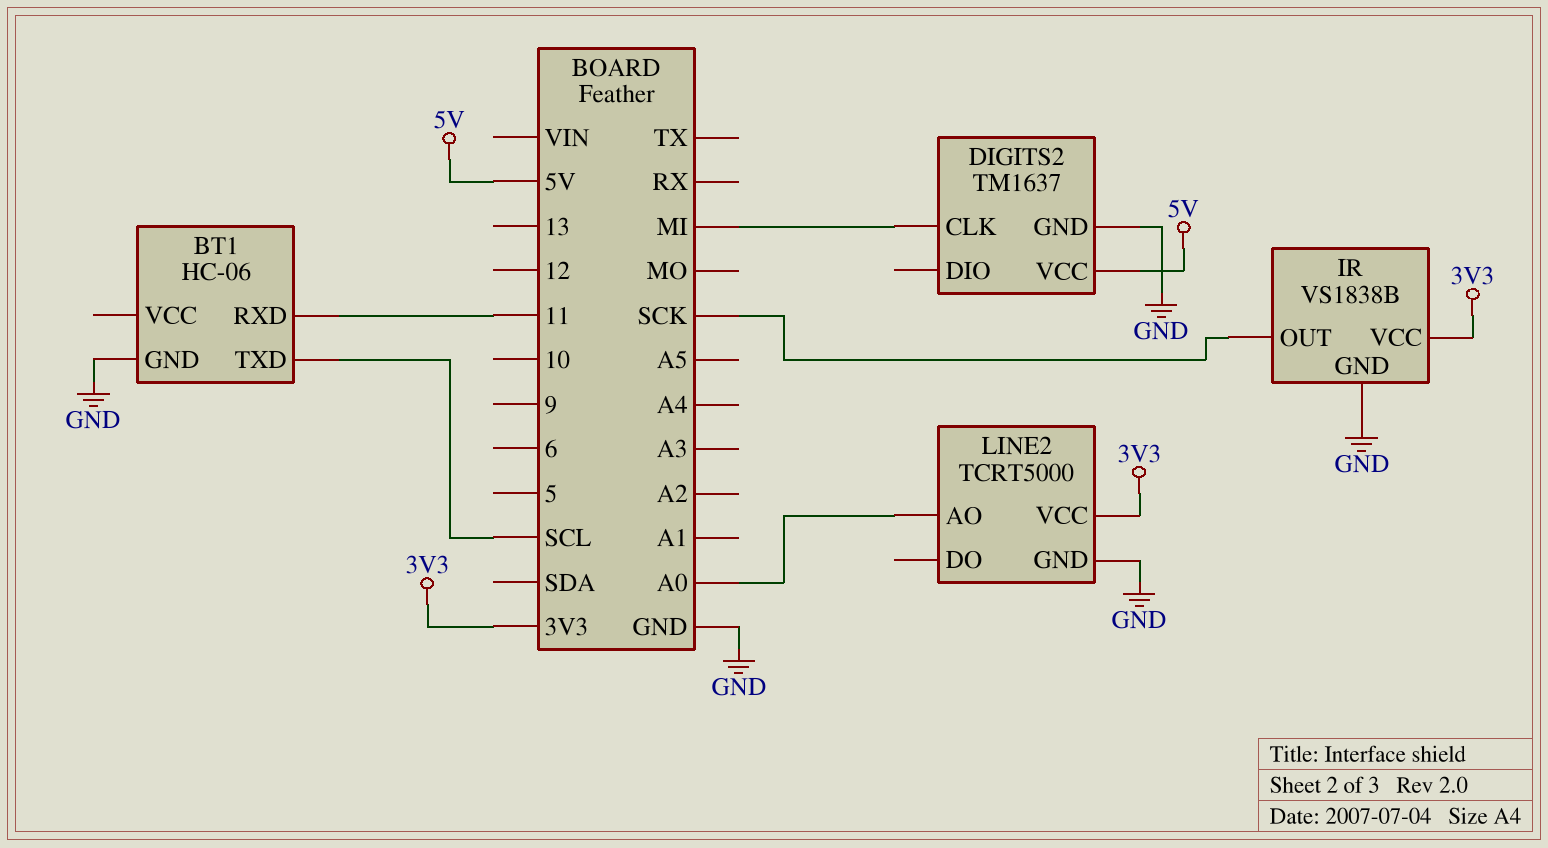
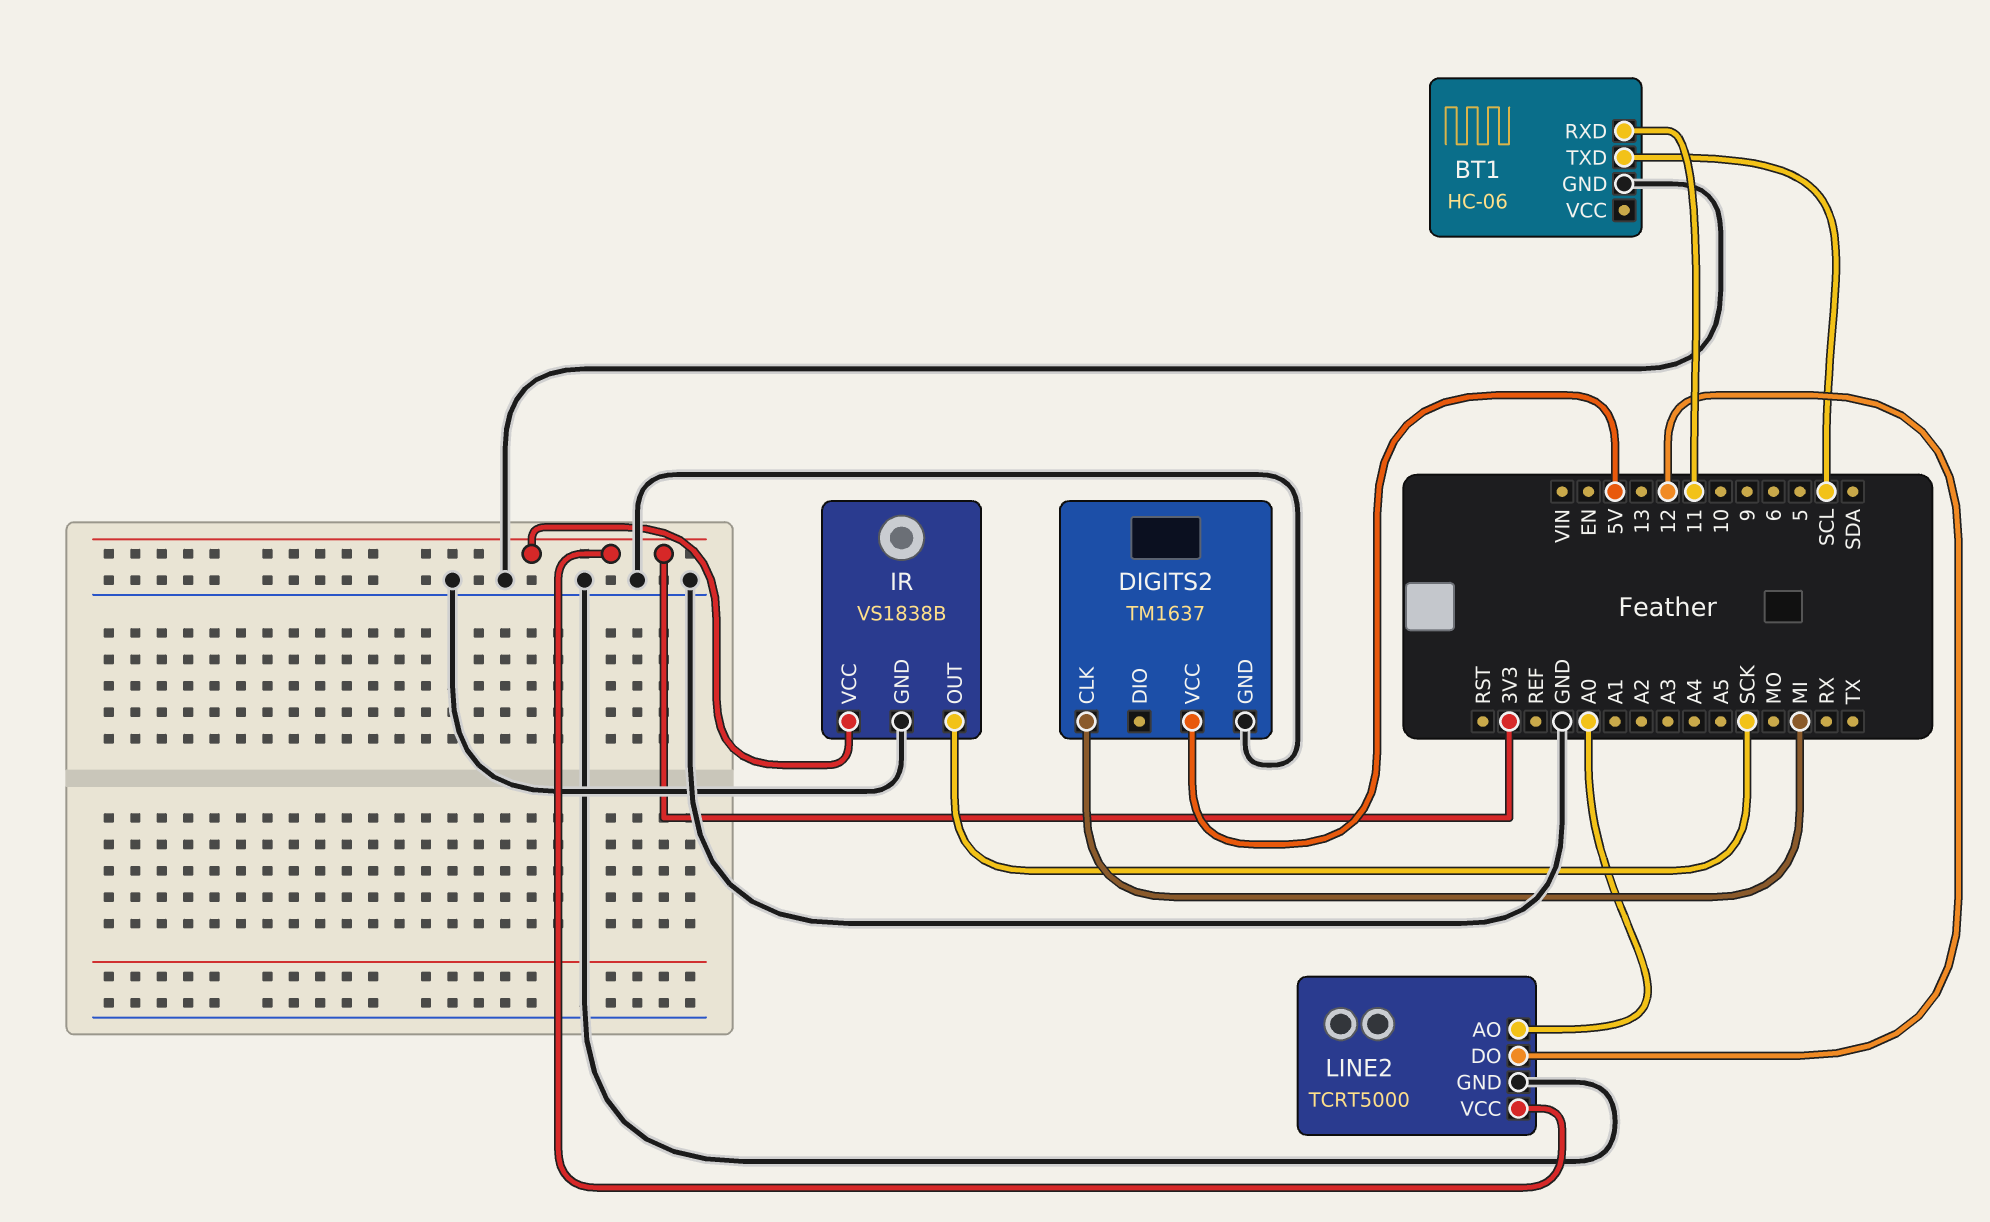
LINE2 pin DO: none -> 12

